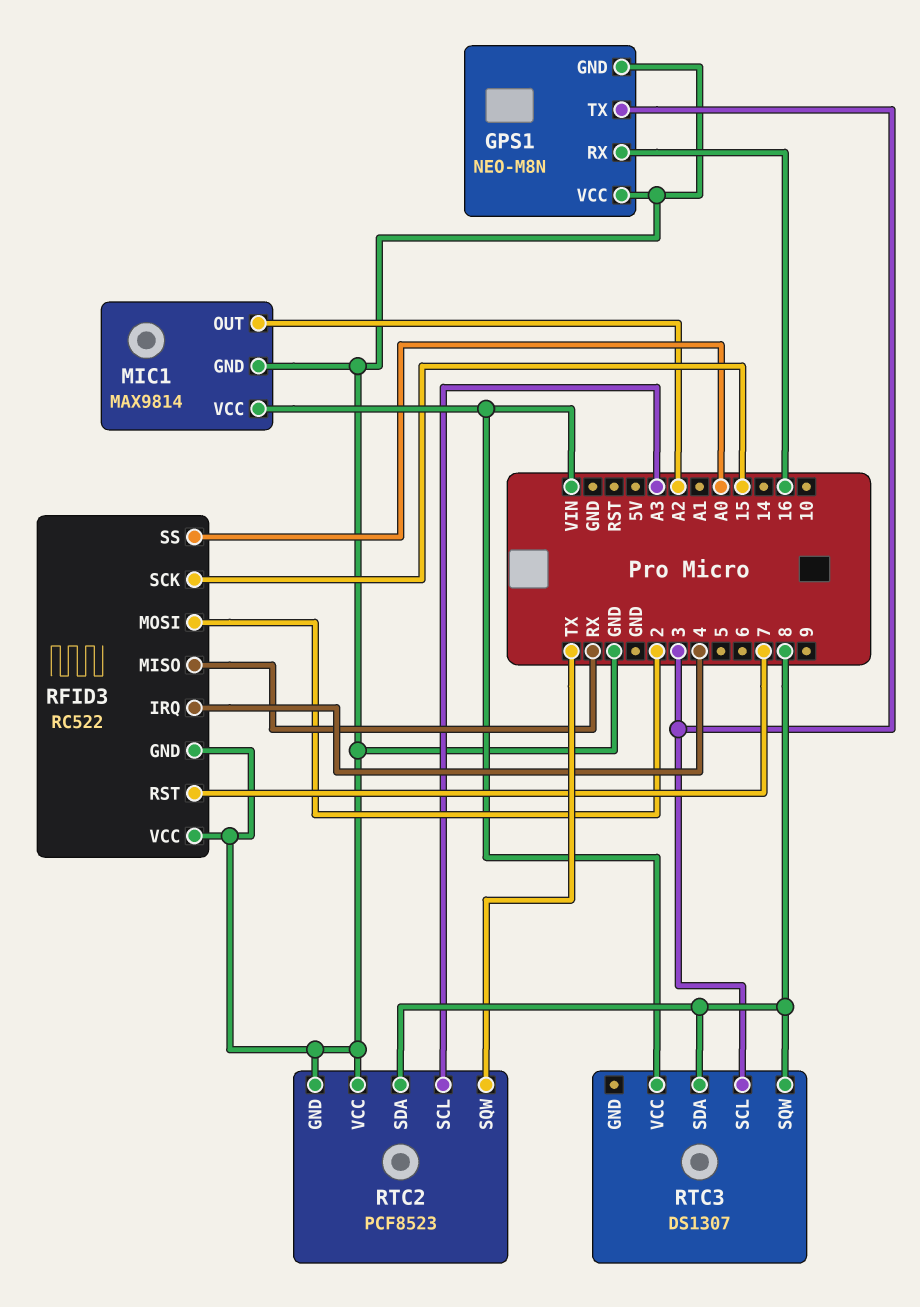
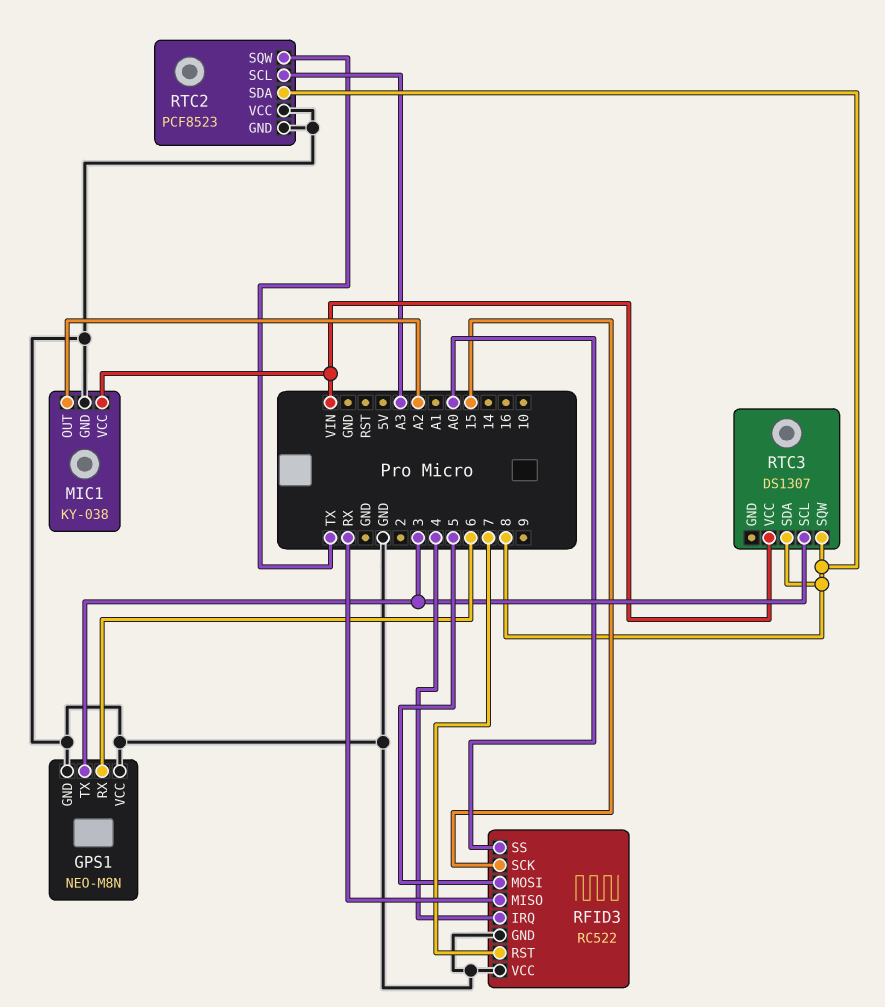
GPS1 pin RX: 16 -> 6
MIC1: MAX9814 -> KY-038
RFID3 pin MOSI: 2 -> 5

